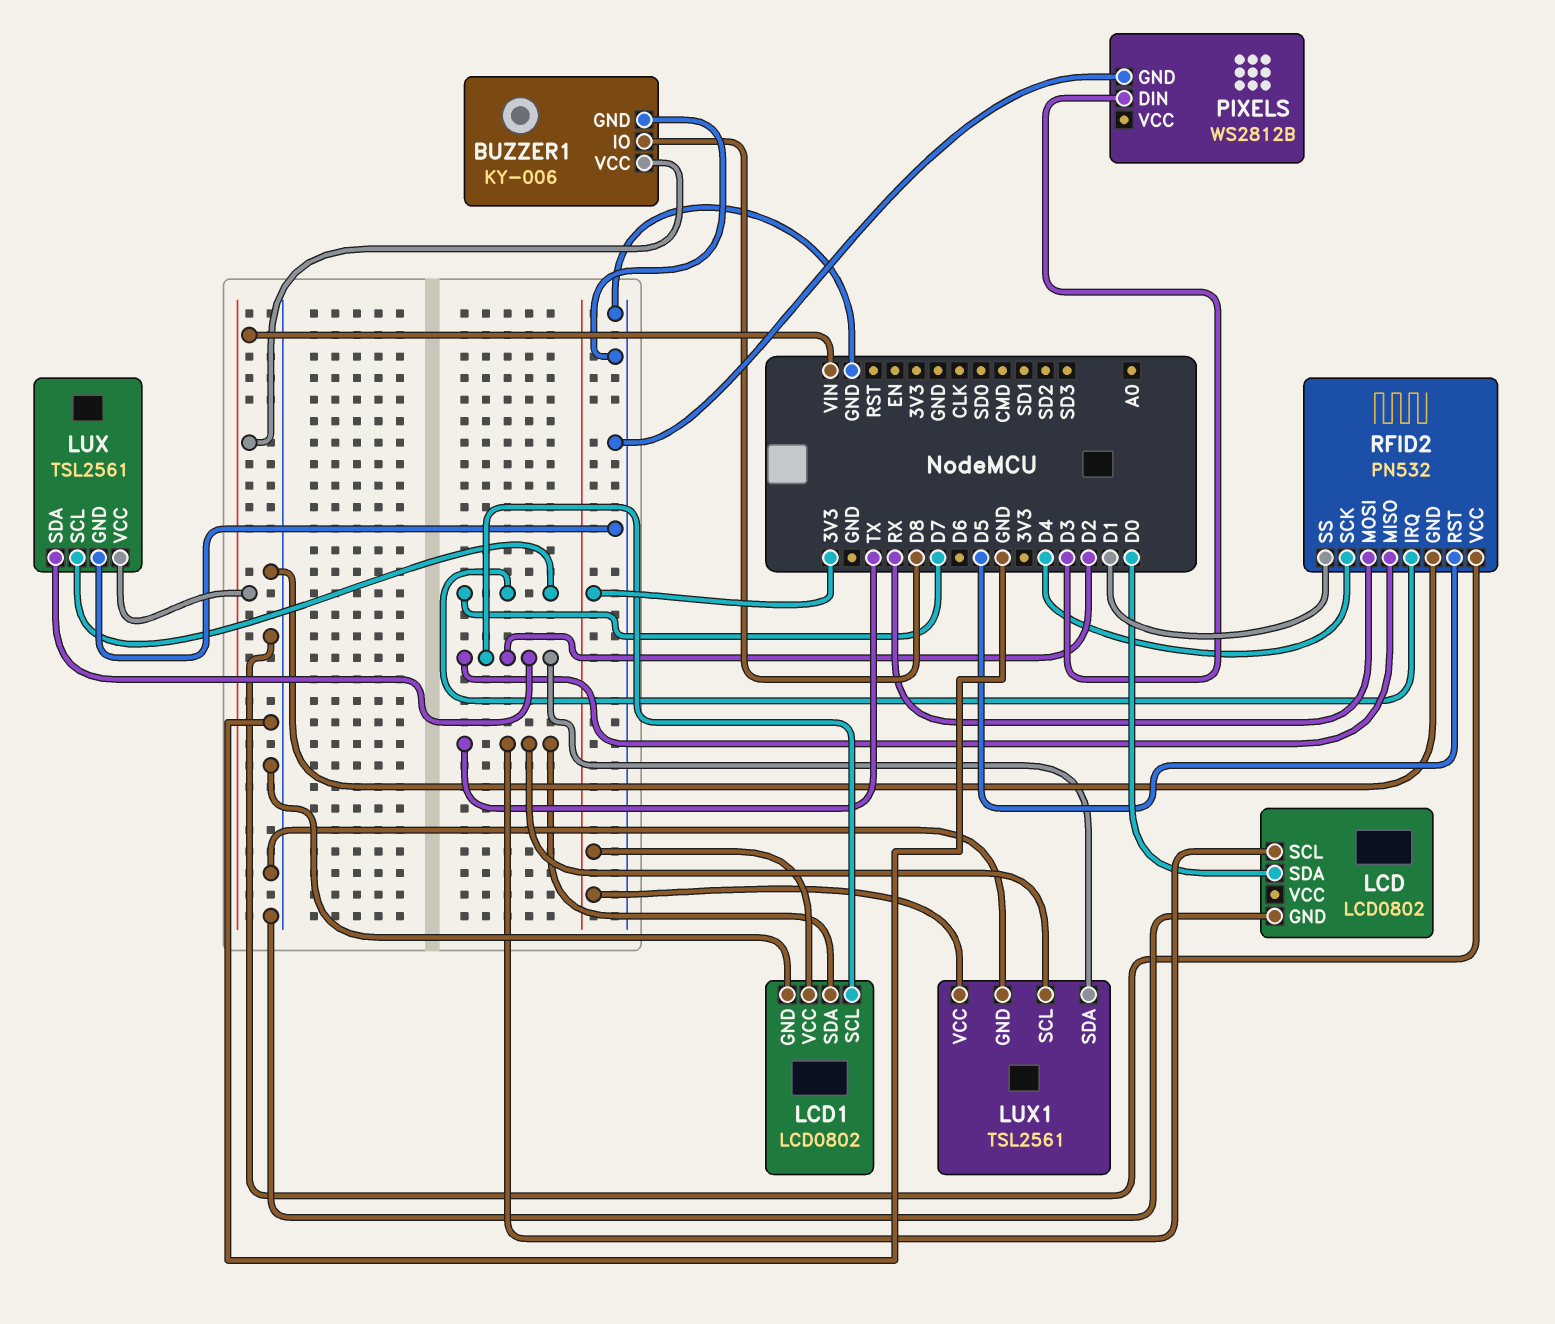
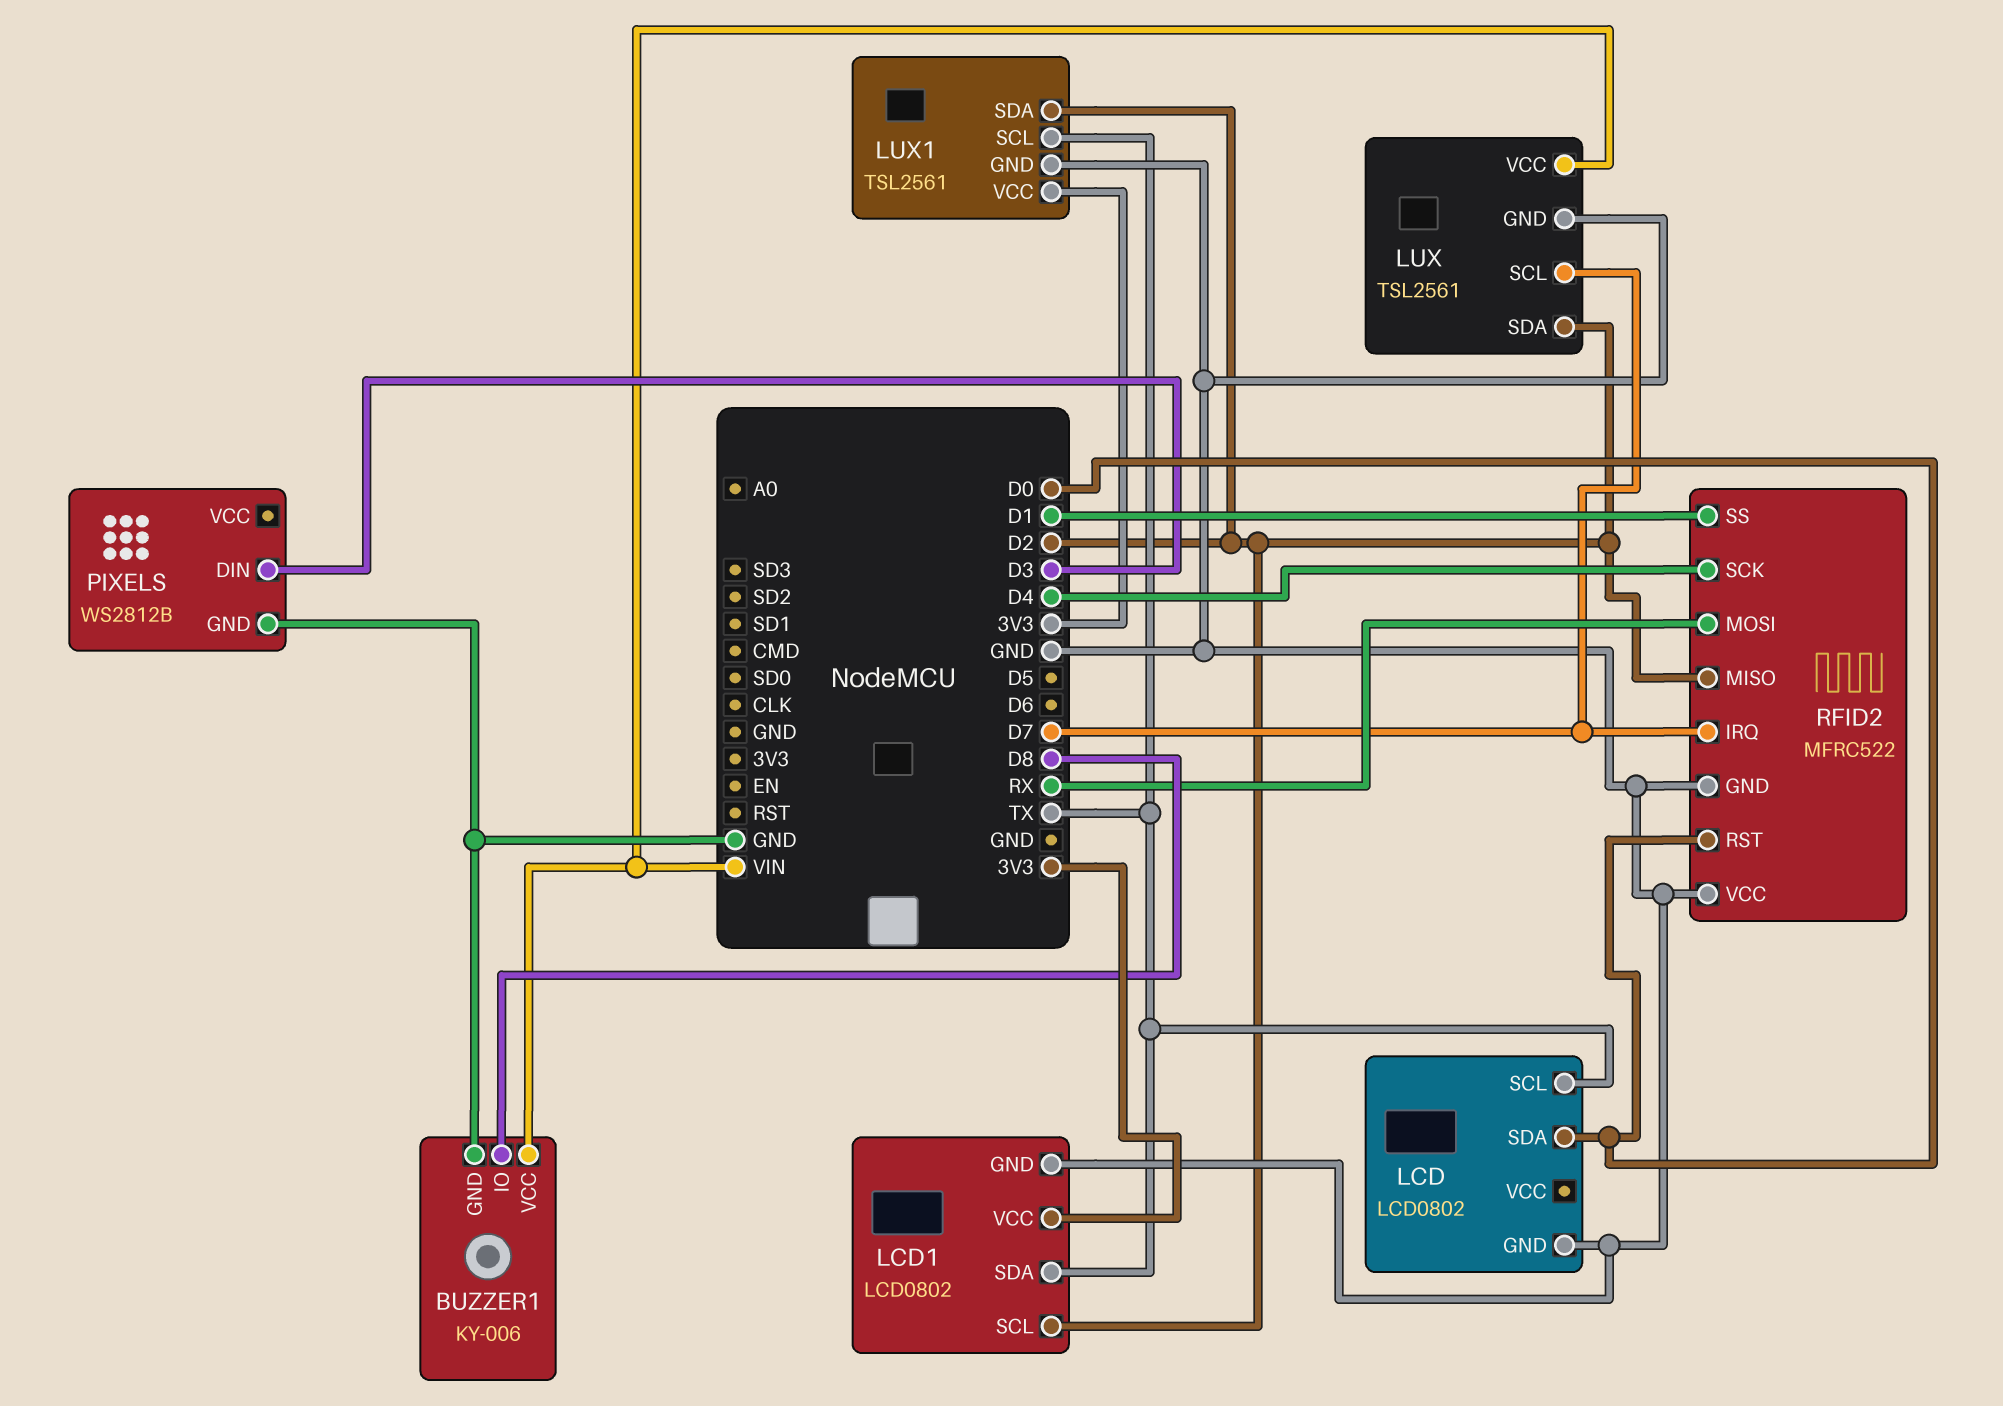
RFID2: PN532 -> MFRC522
RFID2 pin RST: D5 -> D0

